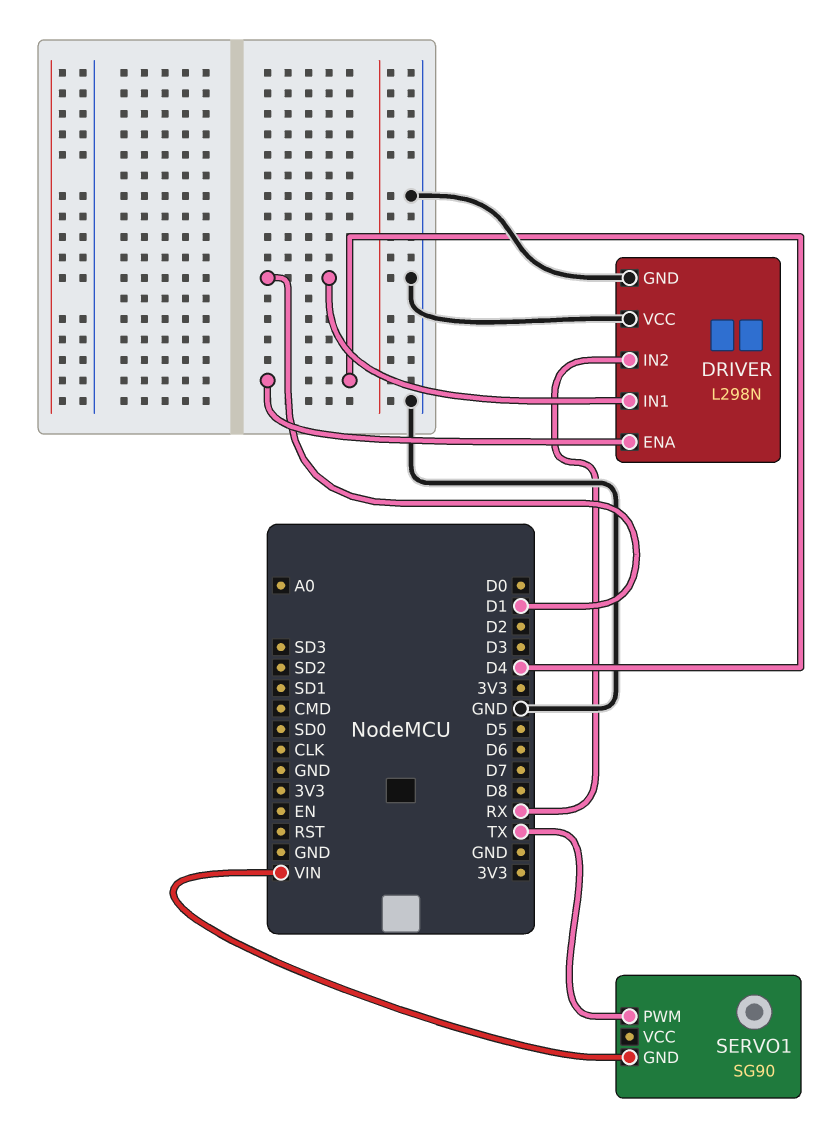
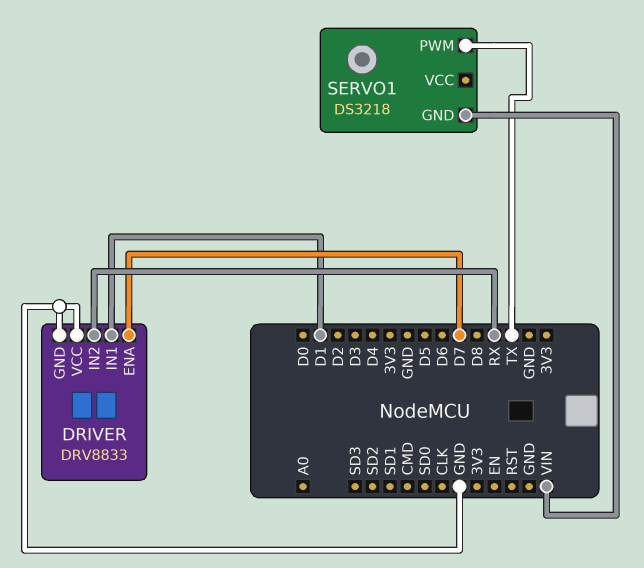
DRIVER: L298N -> DRV8833
DRIVER pin ENA: D4 -> D7
SERVO1: SG90 -> DS3218

